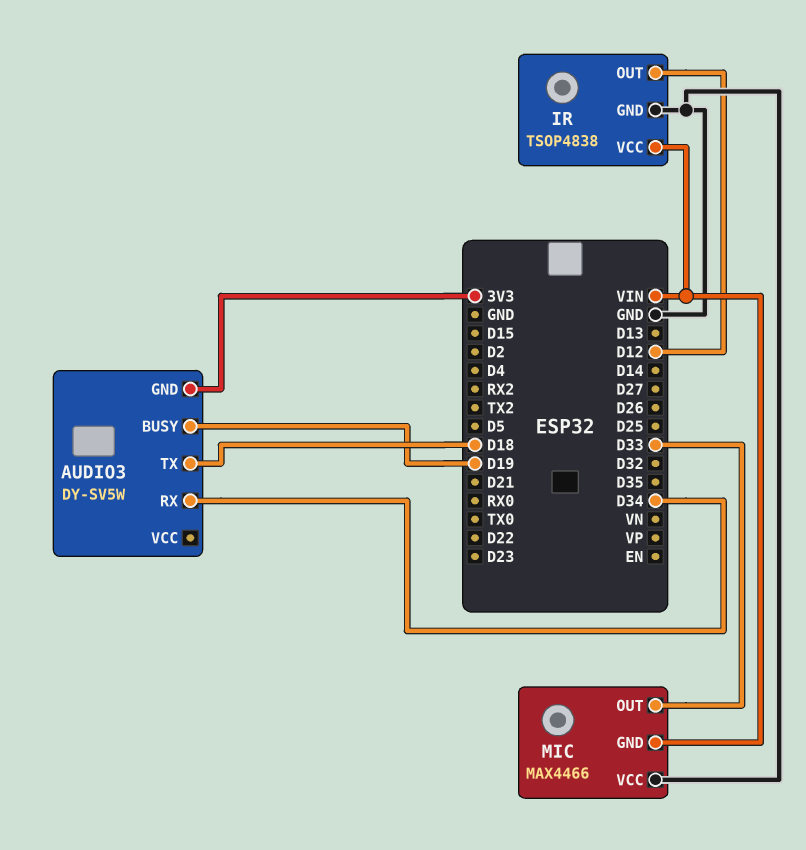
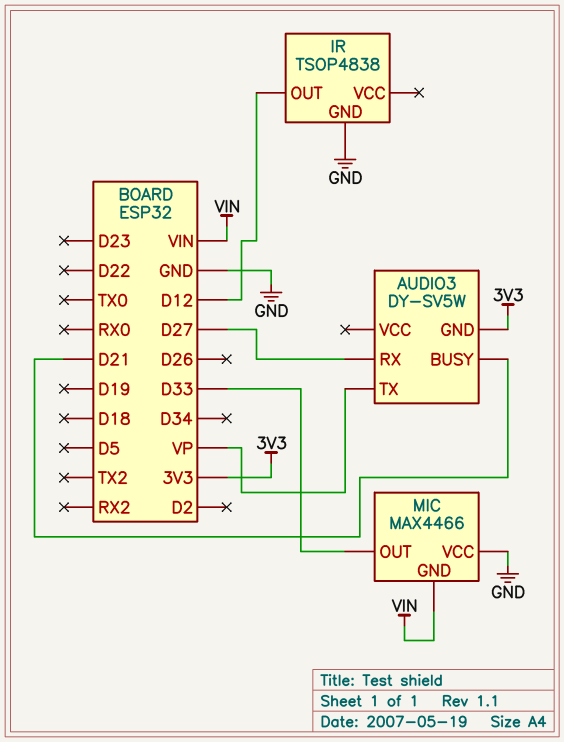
AUDIO3 pin BUSY: D19 -> D21
AUDIO3 pin RX: D34 -> D27
AUDIO3 pin TX: D18 -> VP
IR pin VCC: VIN -> none

